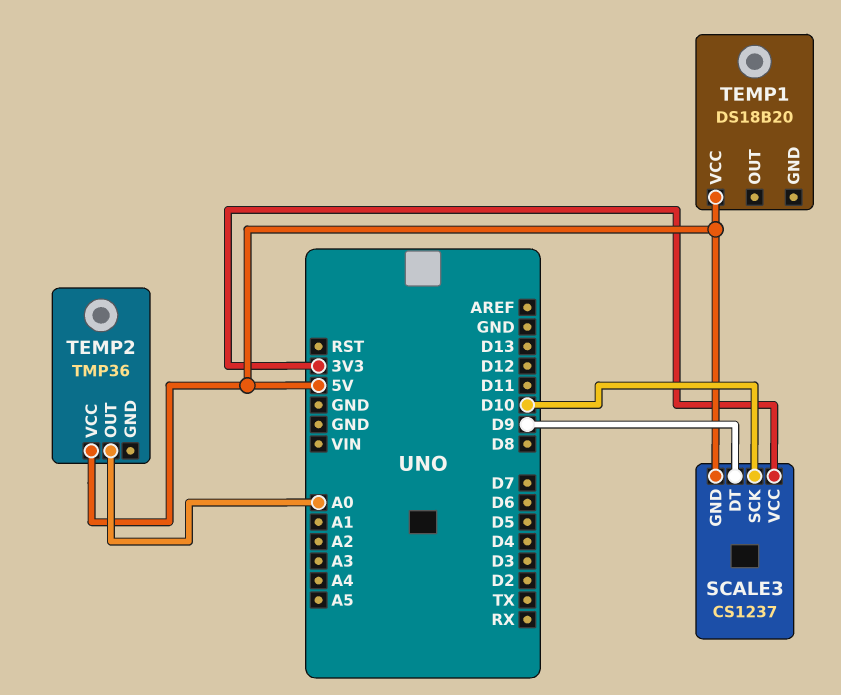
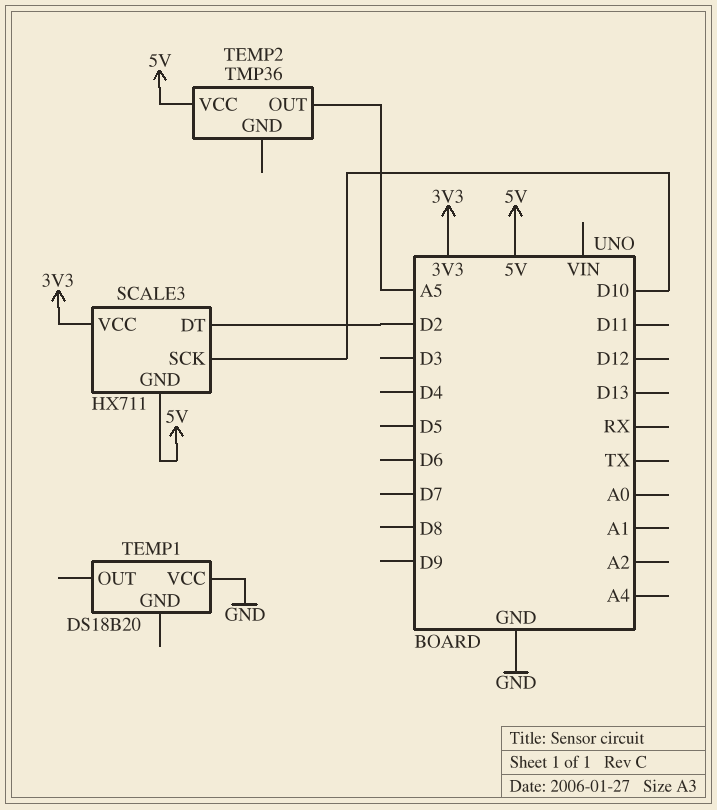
SCALE3: CS1237 -> HX711
SCALE3 pin DT: D9 -> D2
TEMP1 pin VCC: 5V -> GND
TEMP2 pin OUT: A0 -> A5

